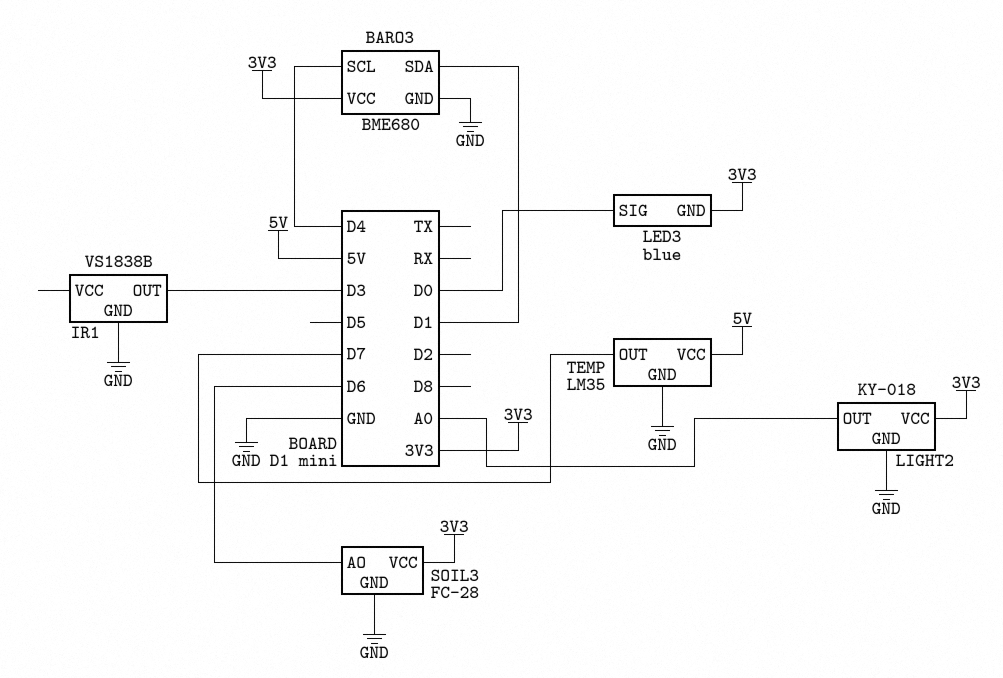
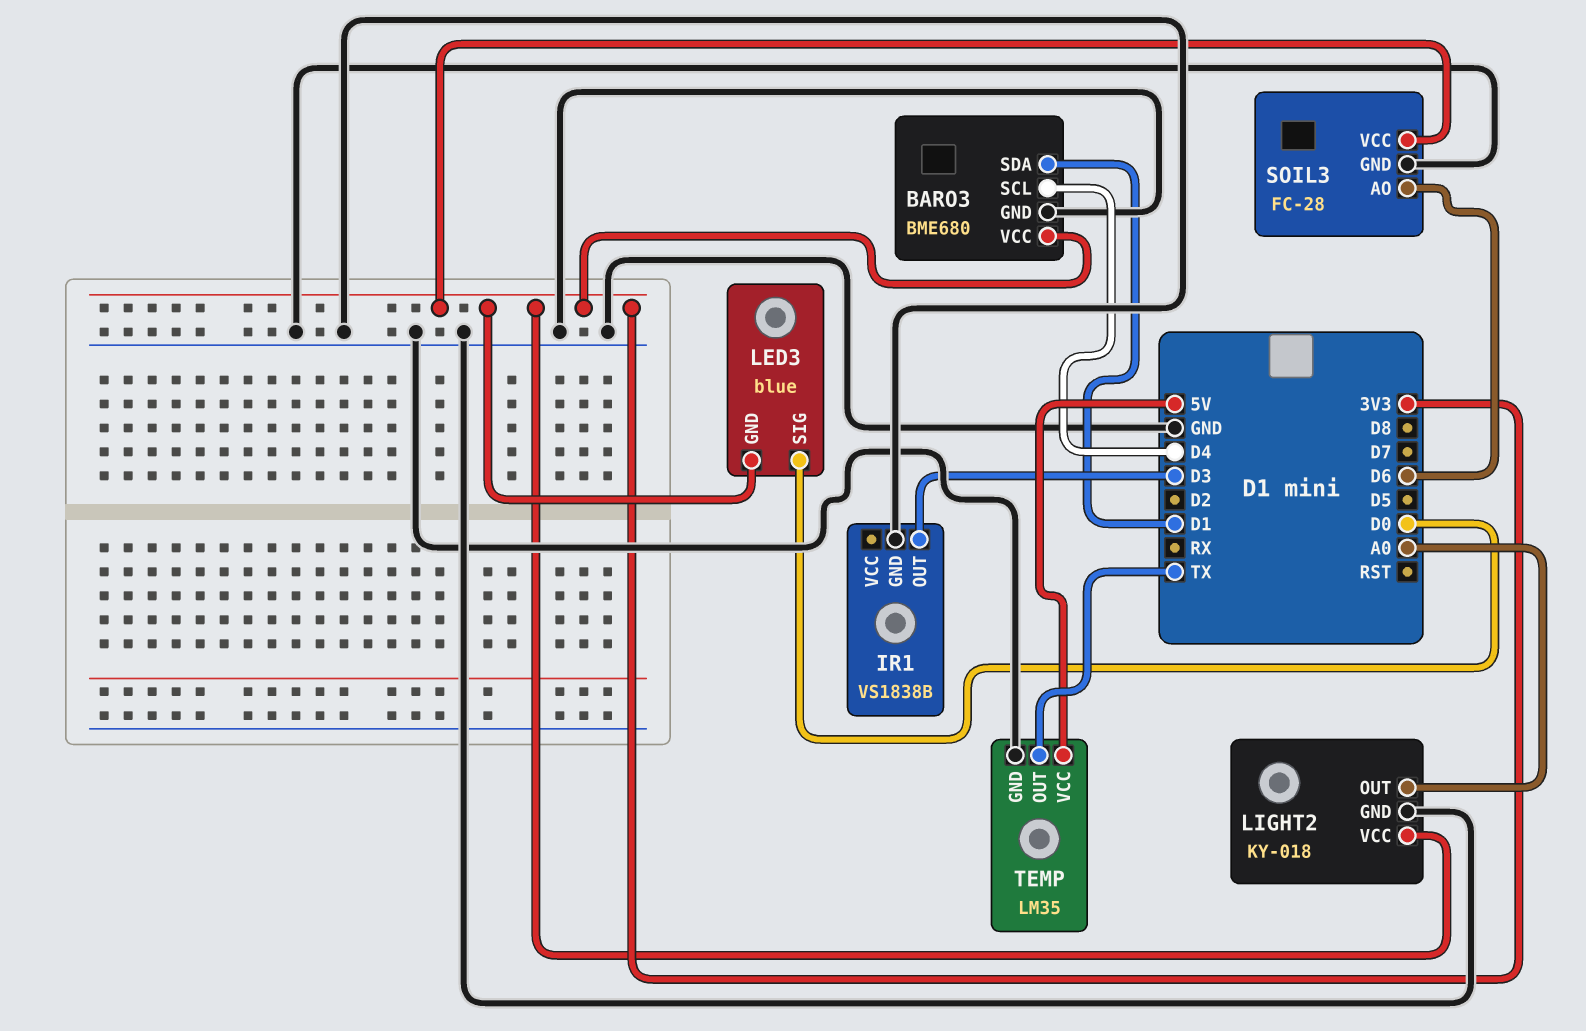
TEMP pin OUT: D7 -> TX

